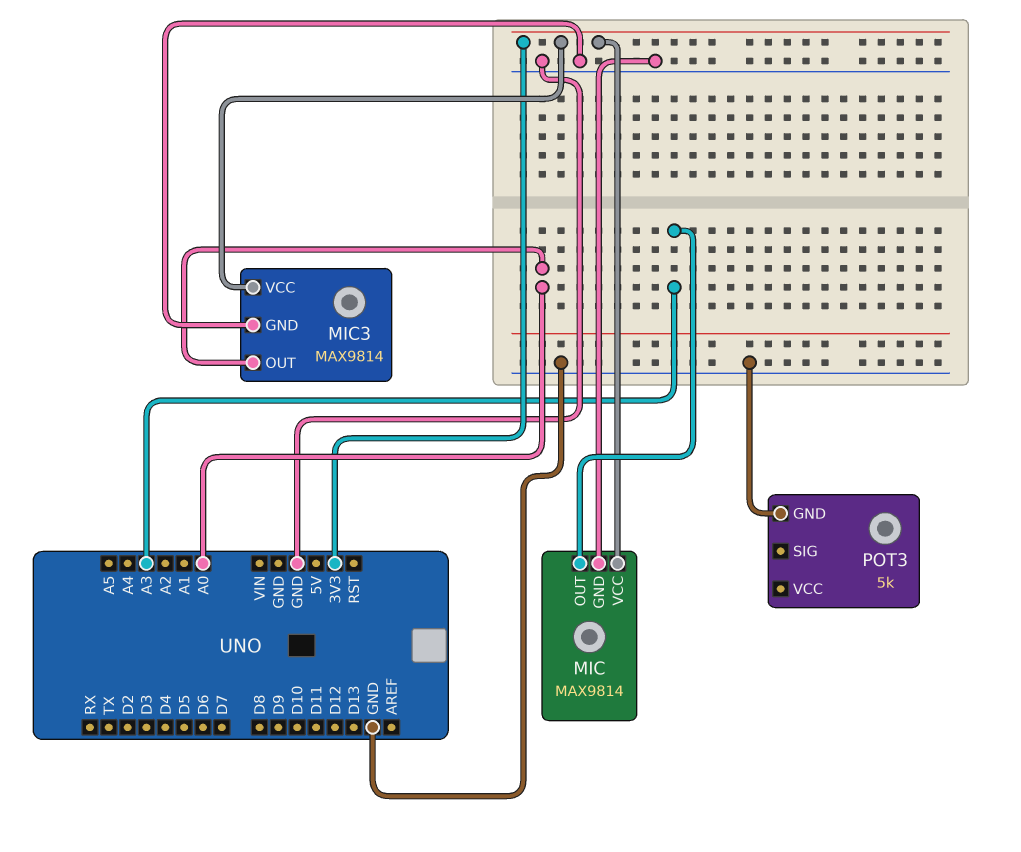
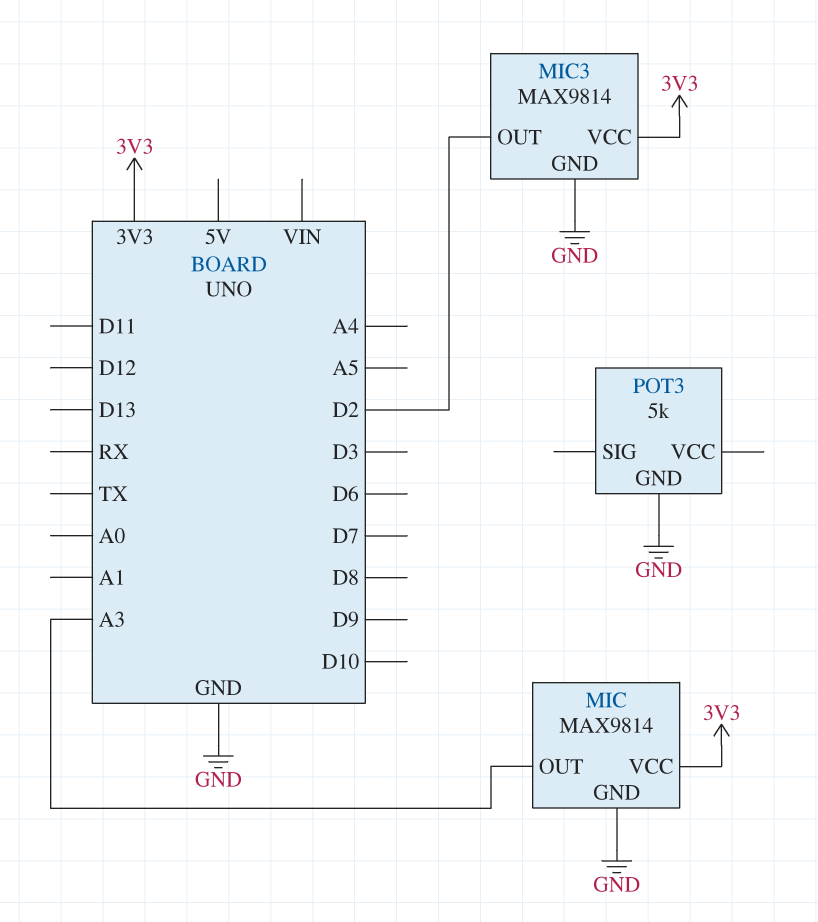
MIC3 pin OUT: A0 -> D2

